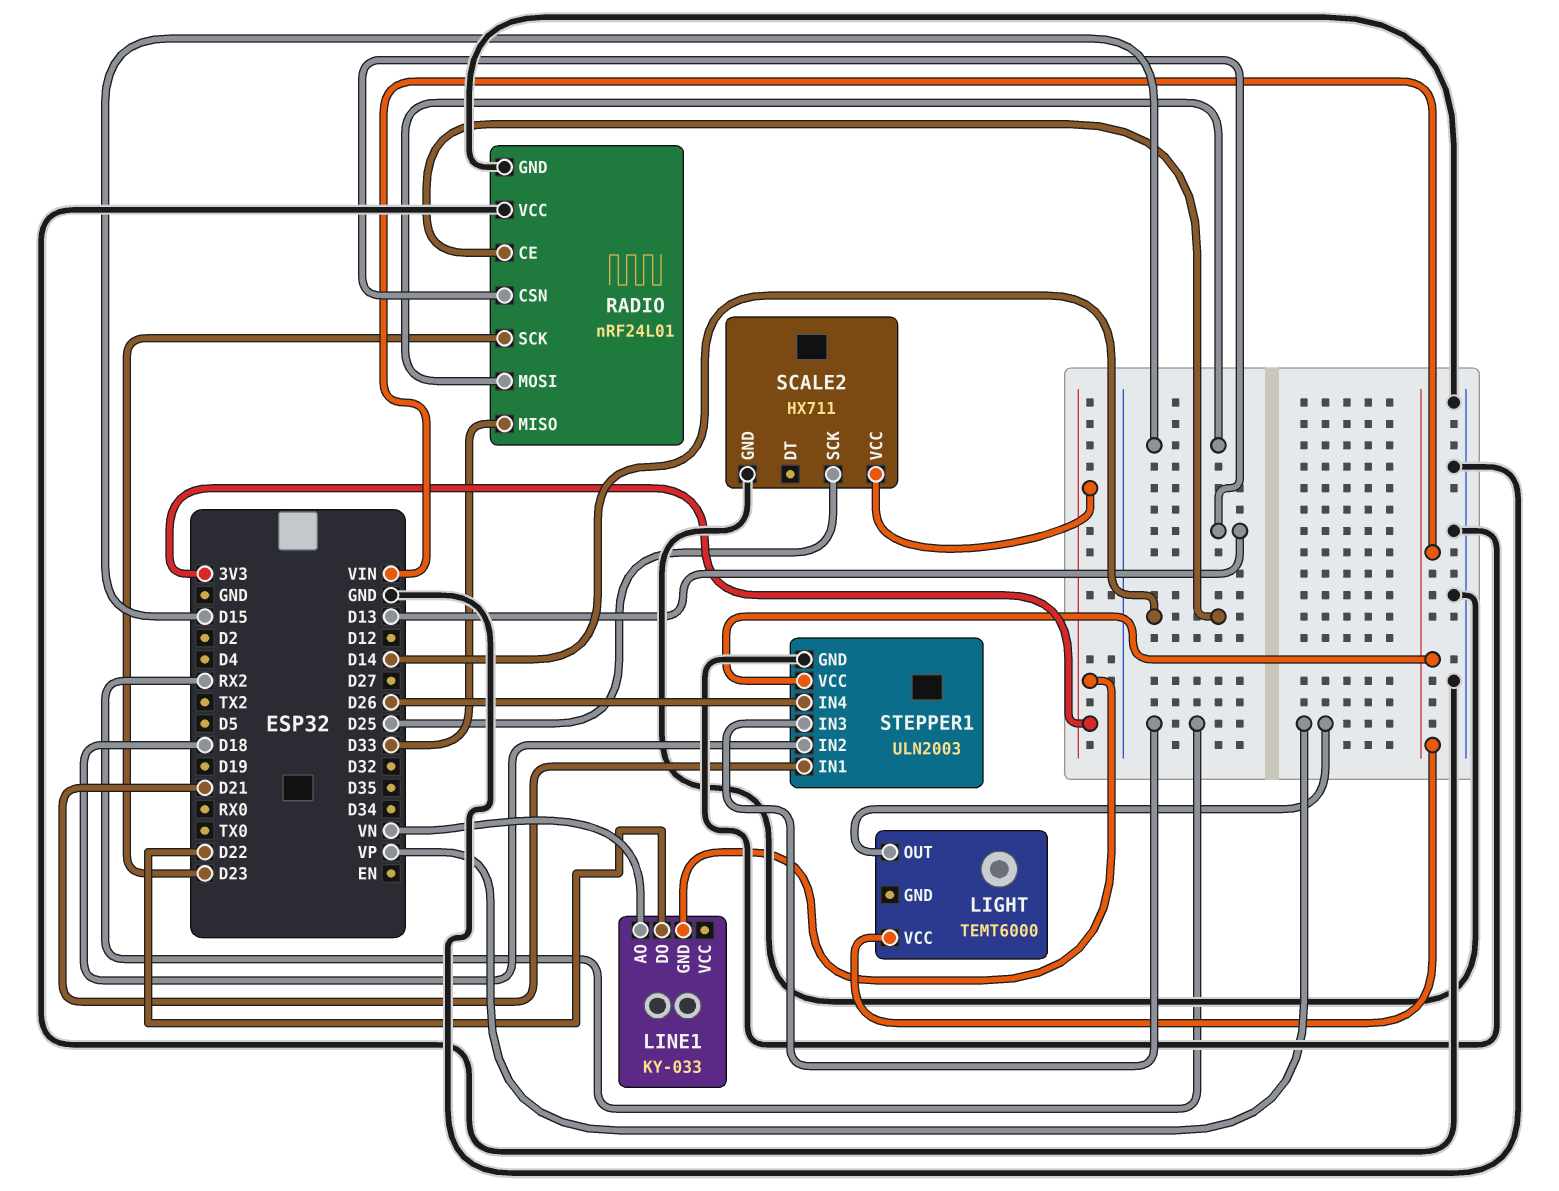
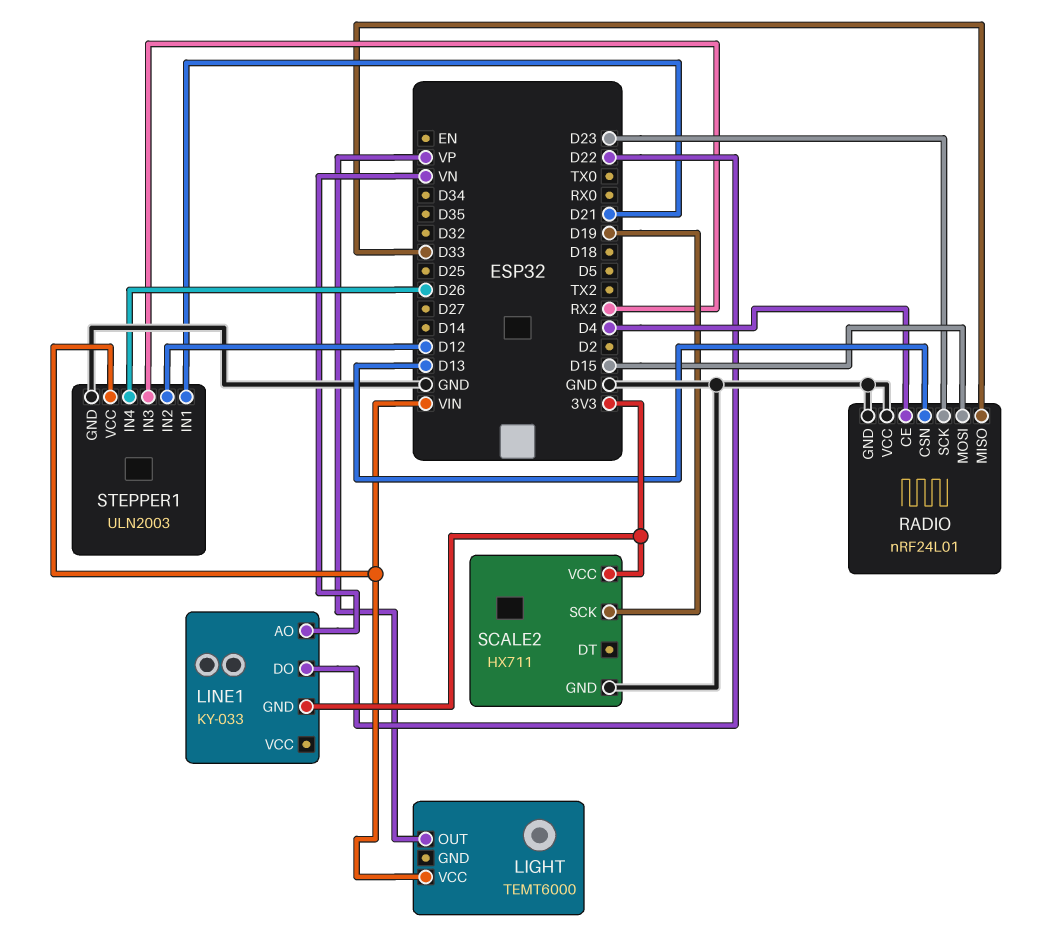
RADIO pin CE: D14 -> D4
SCALE2 pin SCK: D25 -> D19
STEPPER1 pin IN2: D18 -> D12

